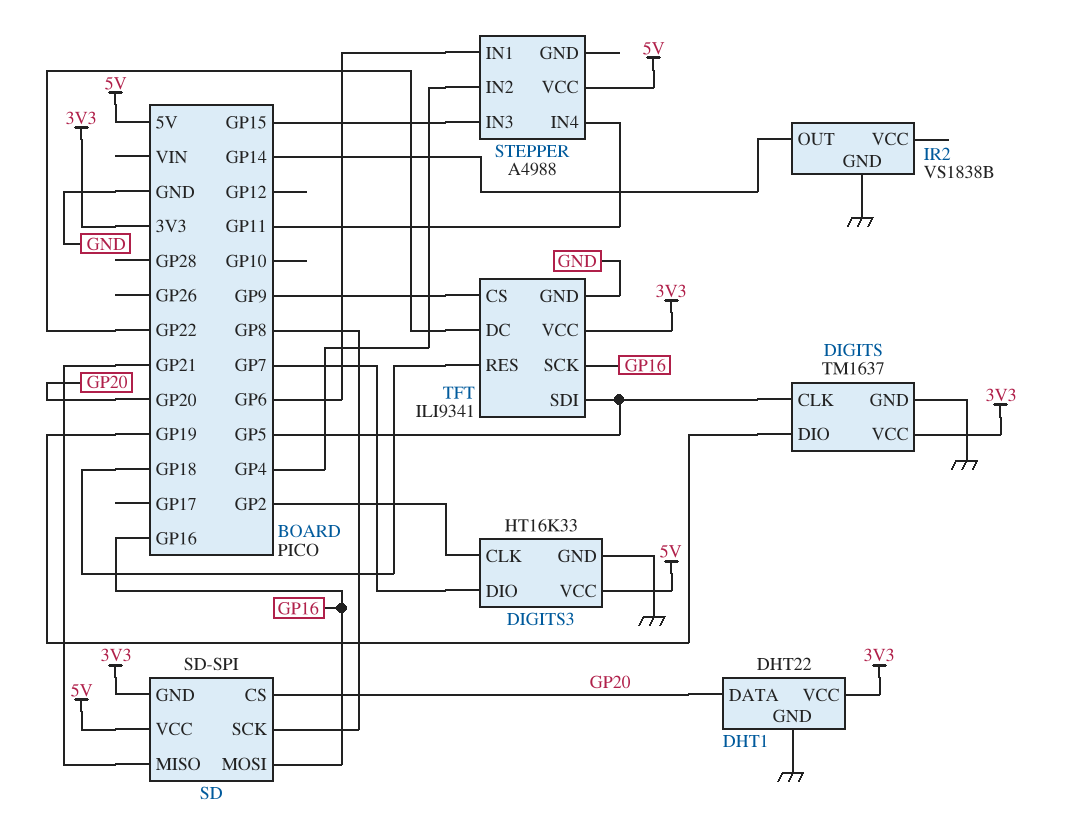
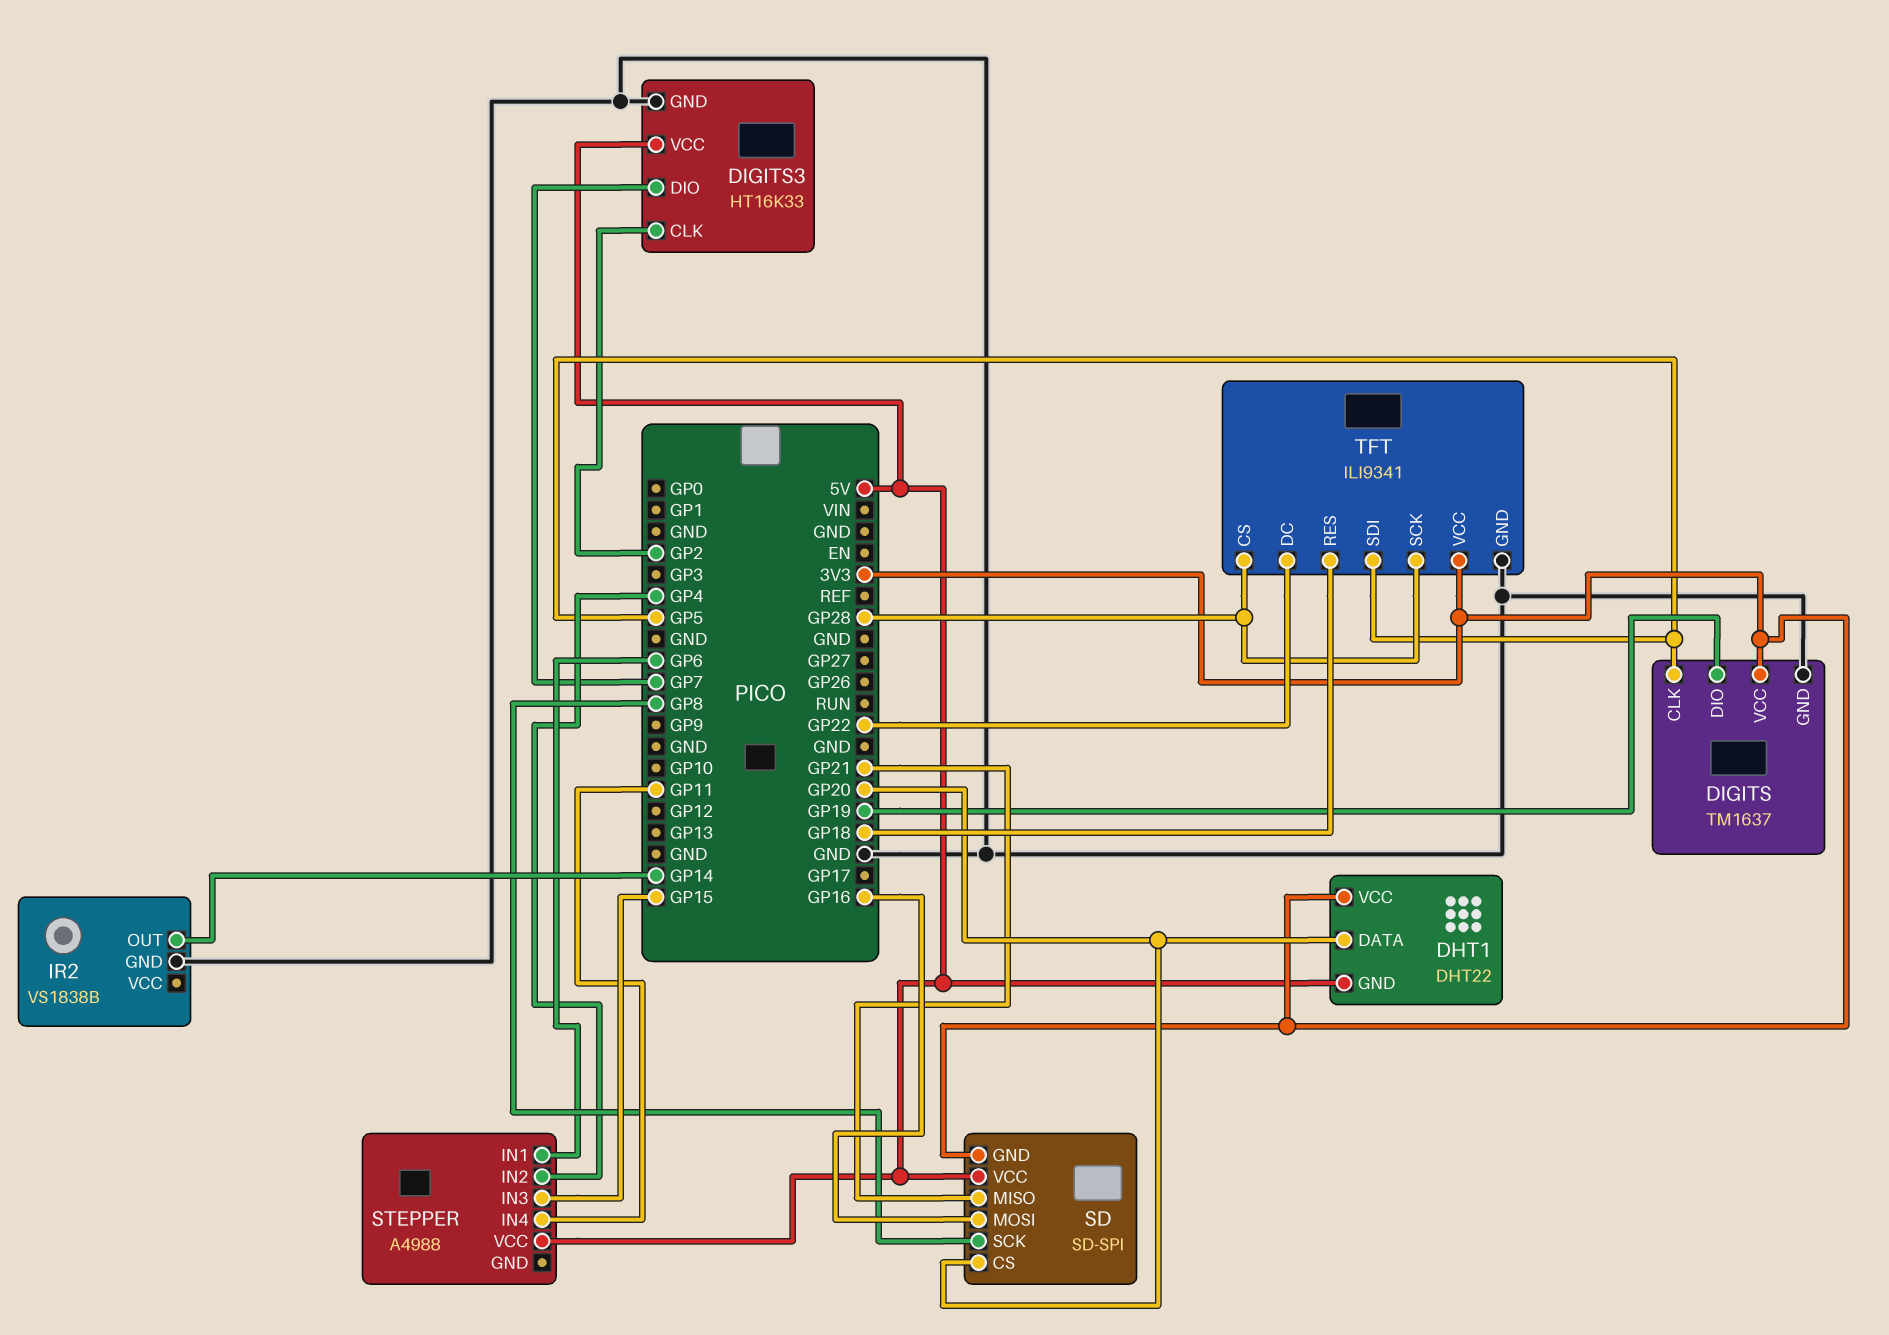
DHT1 pin GND: GND -> 5V
TFT pin CS: GP9 -> GP28
TFT pin SCK: GP16 -> GP28

